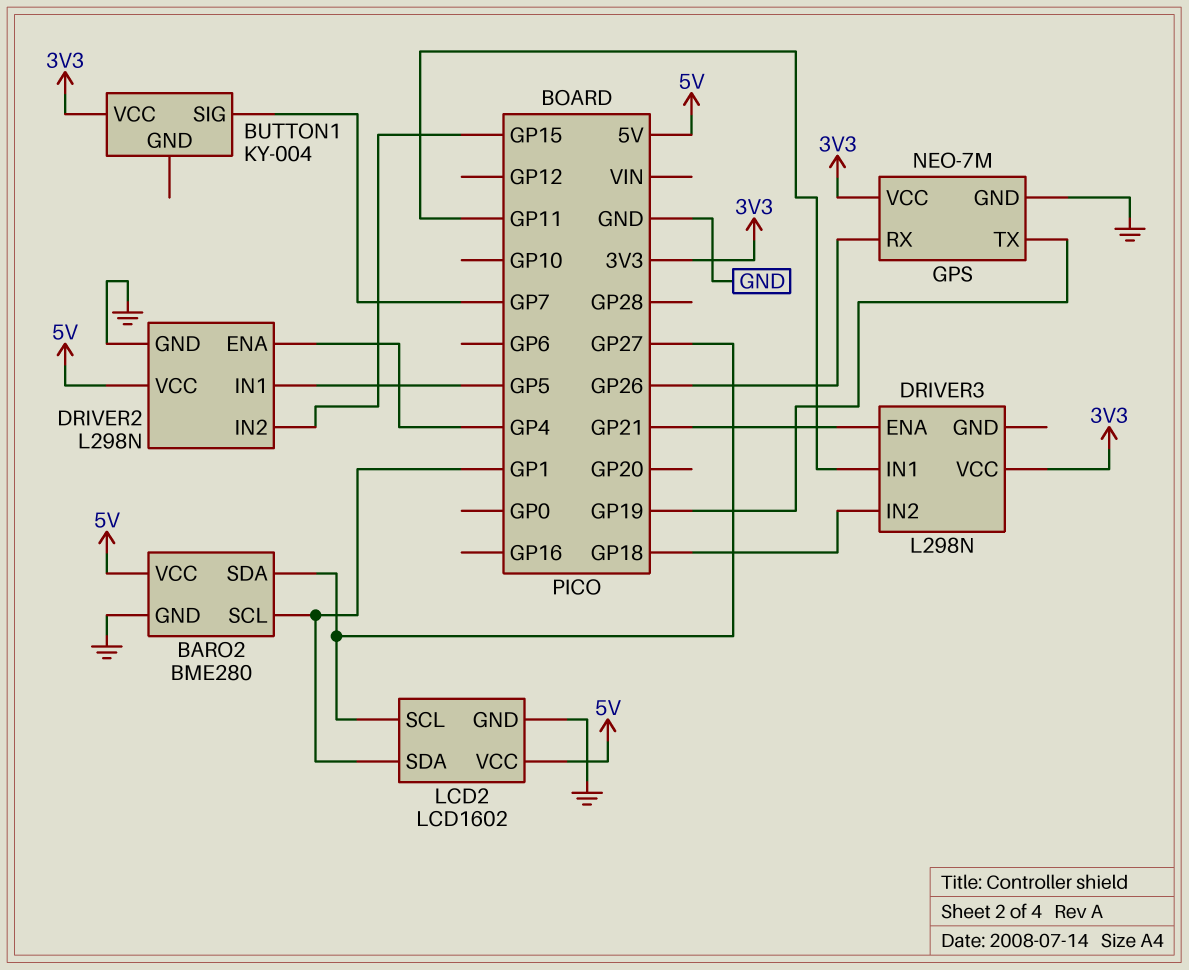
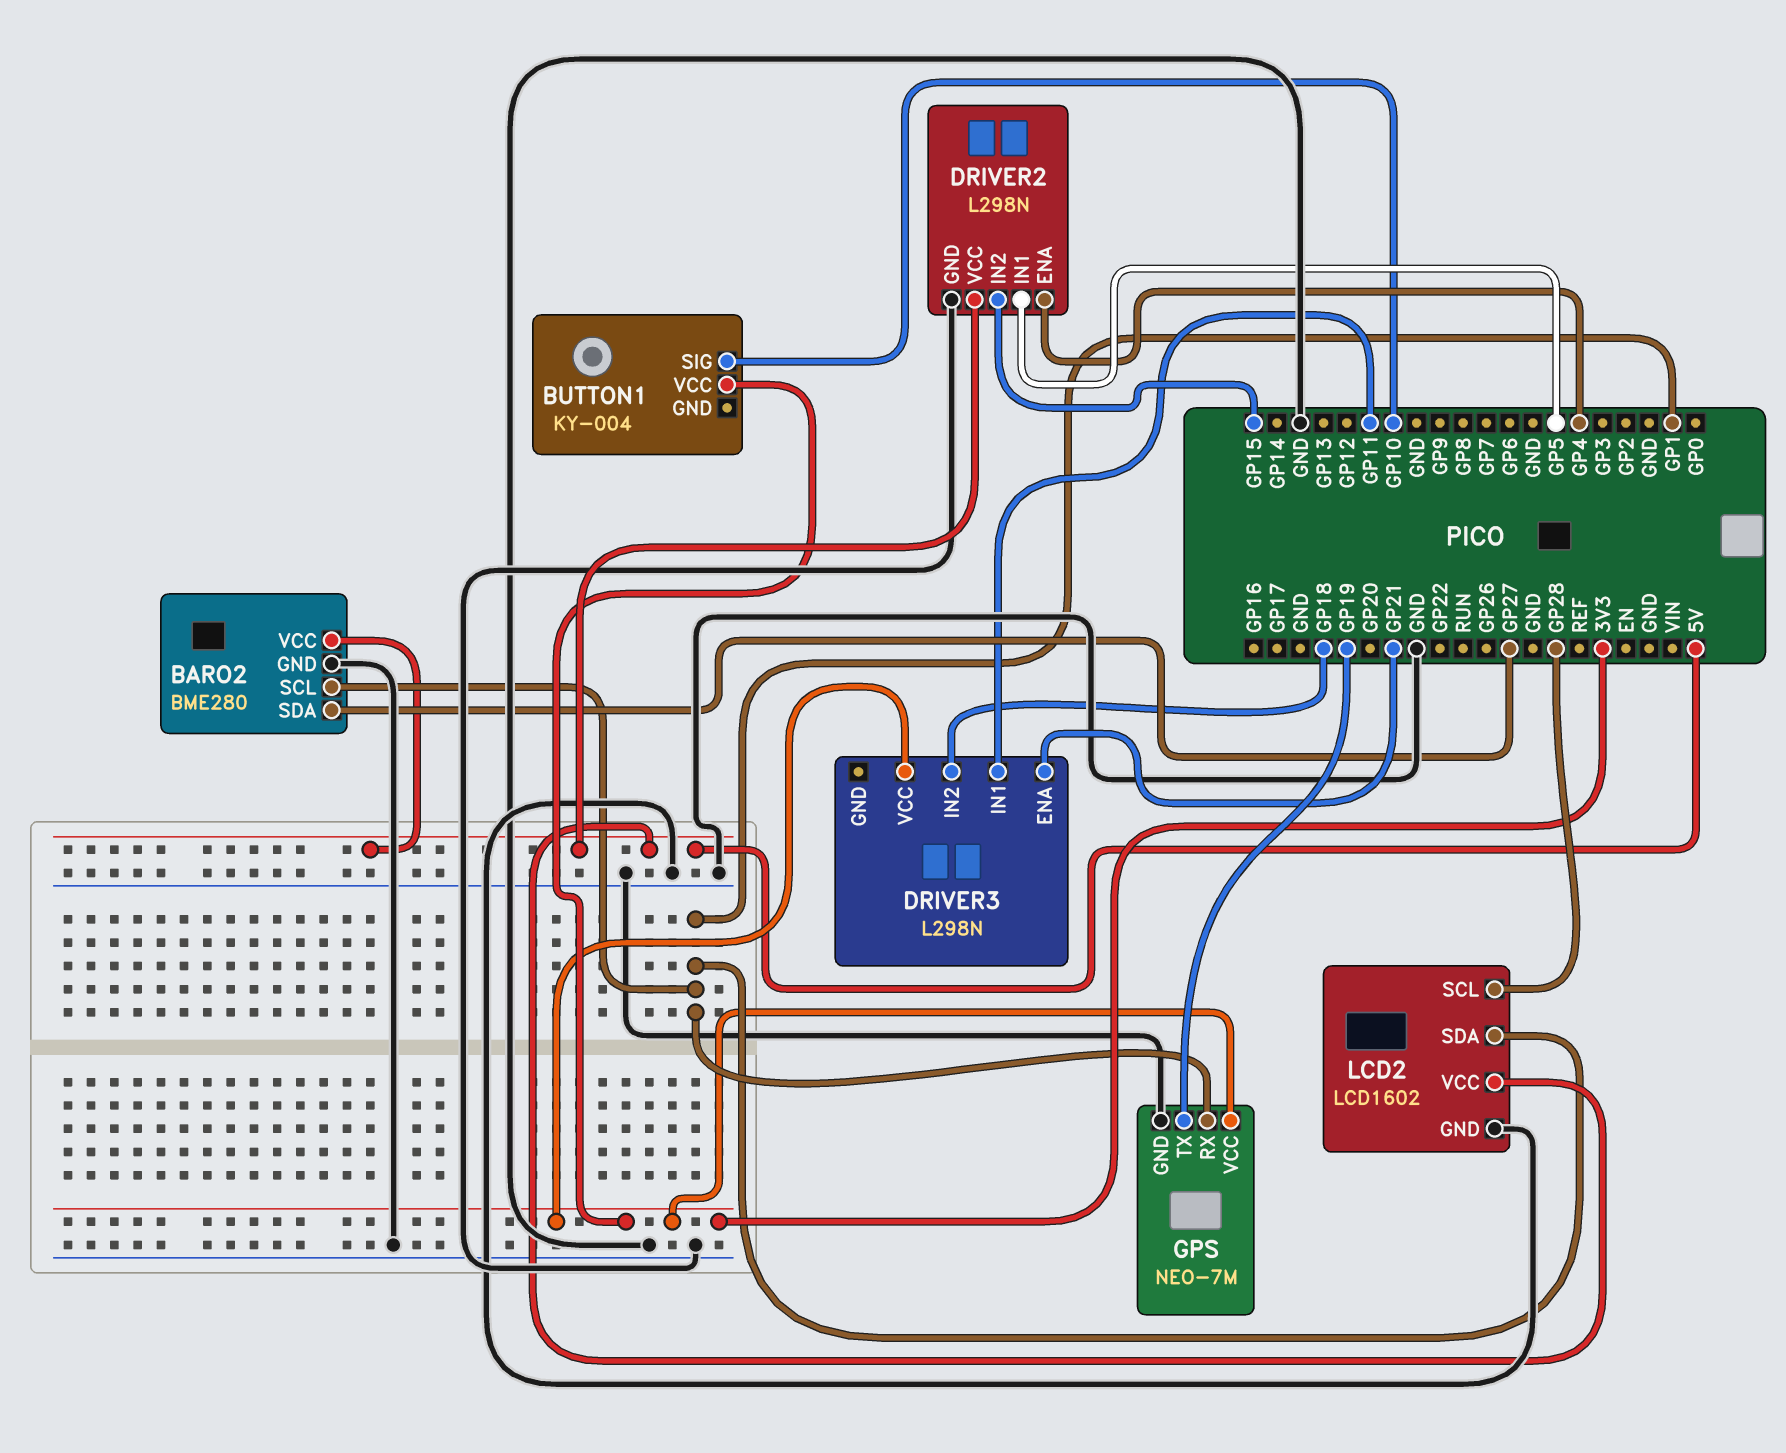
BUTTON1 pin SIG: GP7 -> GP10
GPS pin RX: GP26 -> GP1
LCD2 pin SCL: GP27 -> GP28

